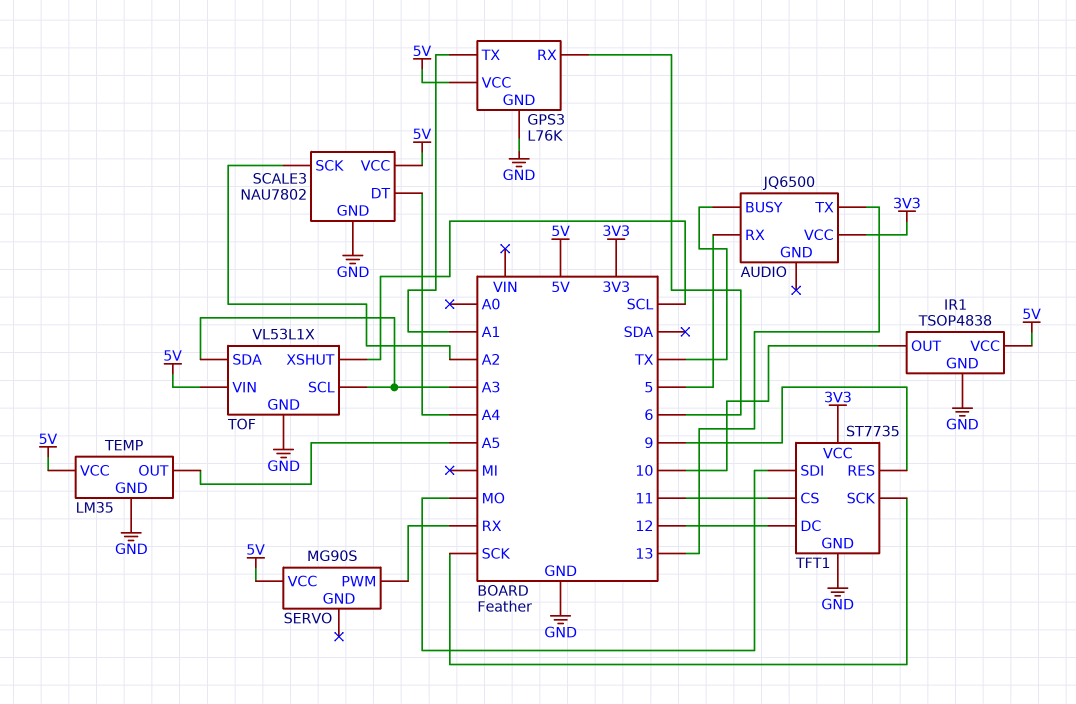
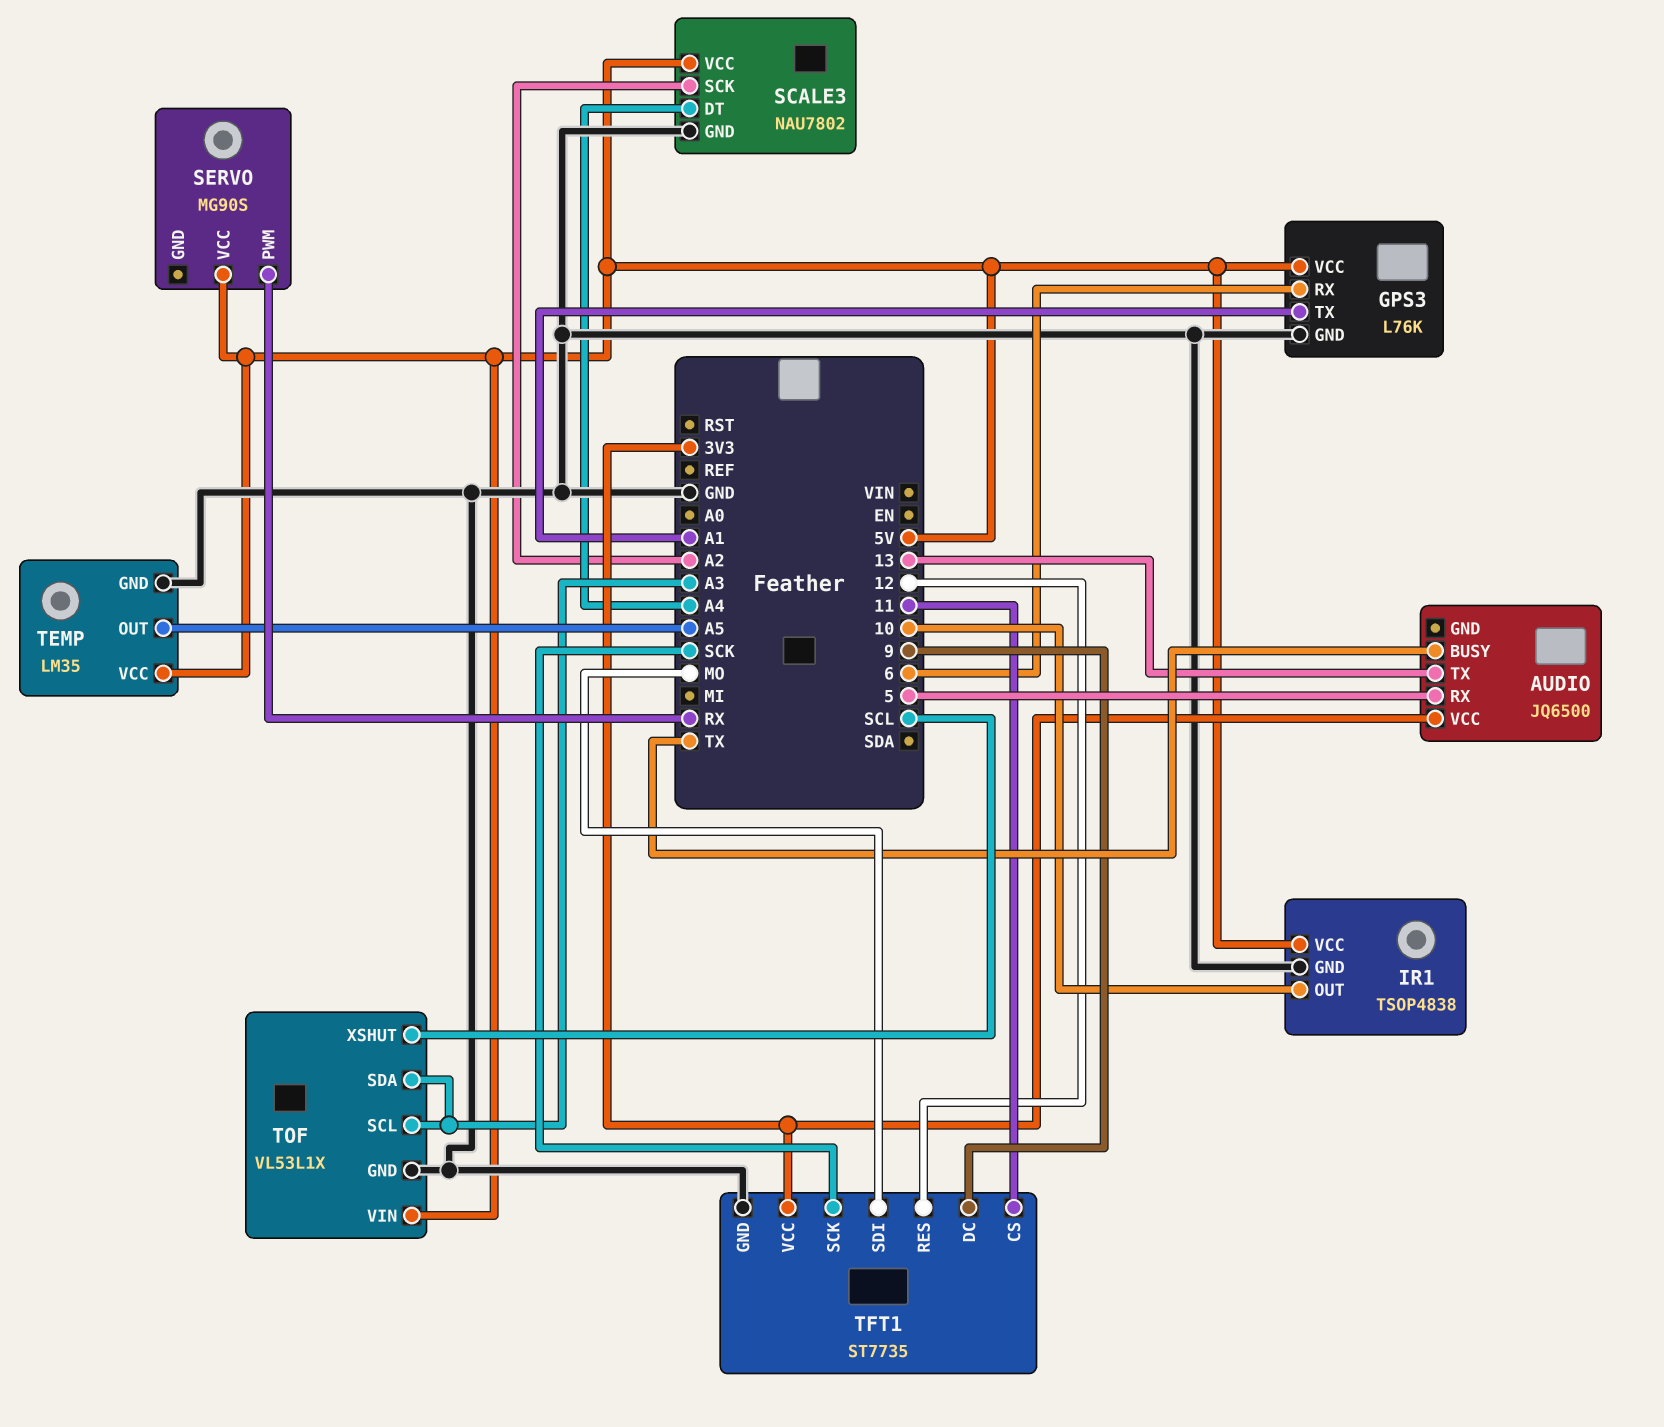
TFT1 pin DC: 12 -> 9
TFT1 pin RES: 9 -> 12

